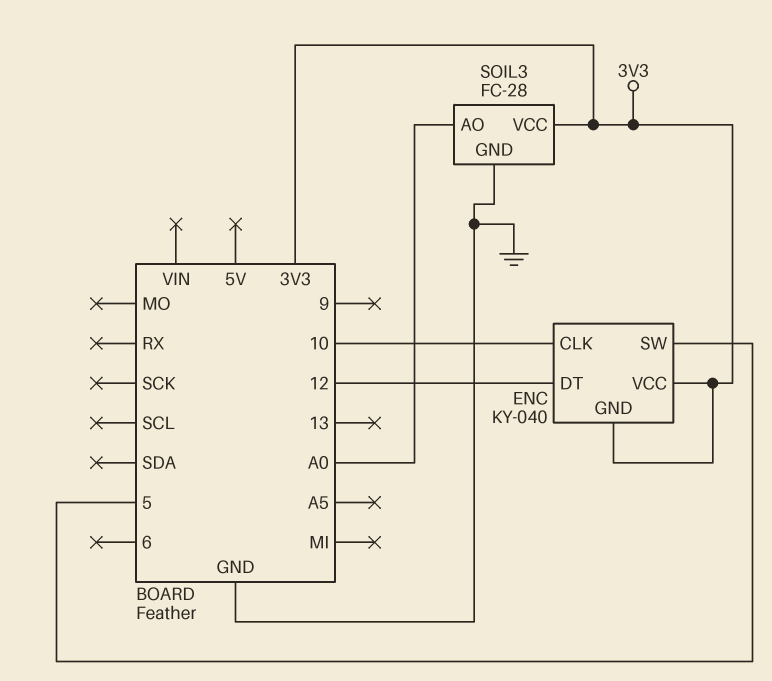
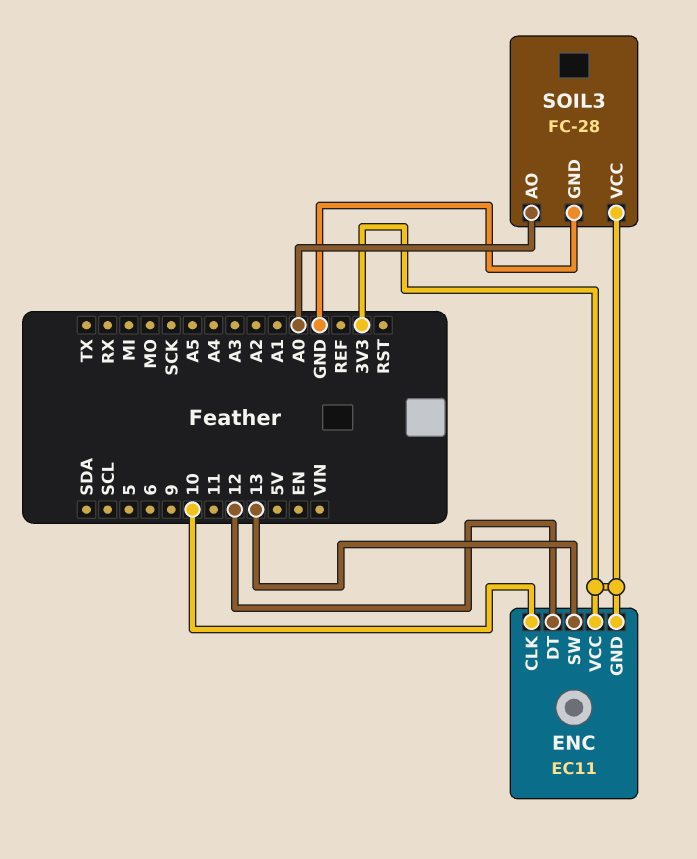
ENC: KY-040 -> EC11
ENC pin SW: 5 -> 13

